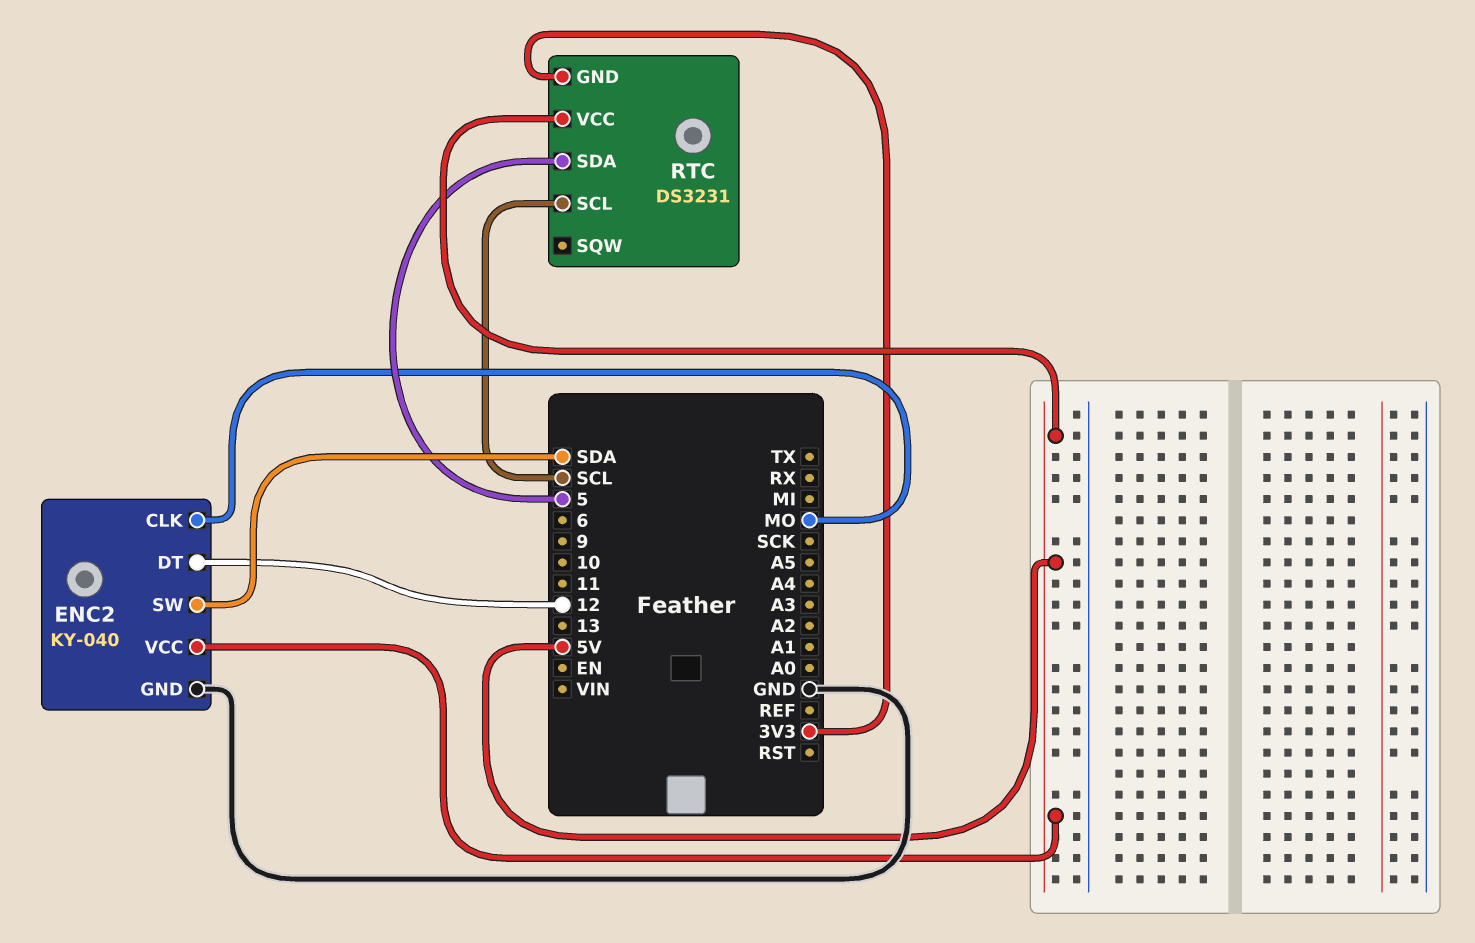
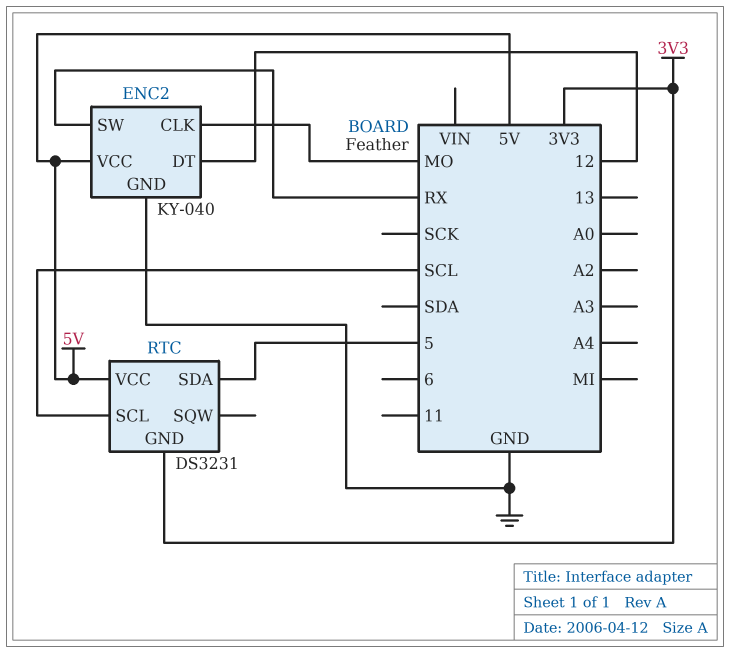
ENC2 pin SW: SDA -> RX

